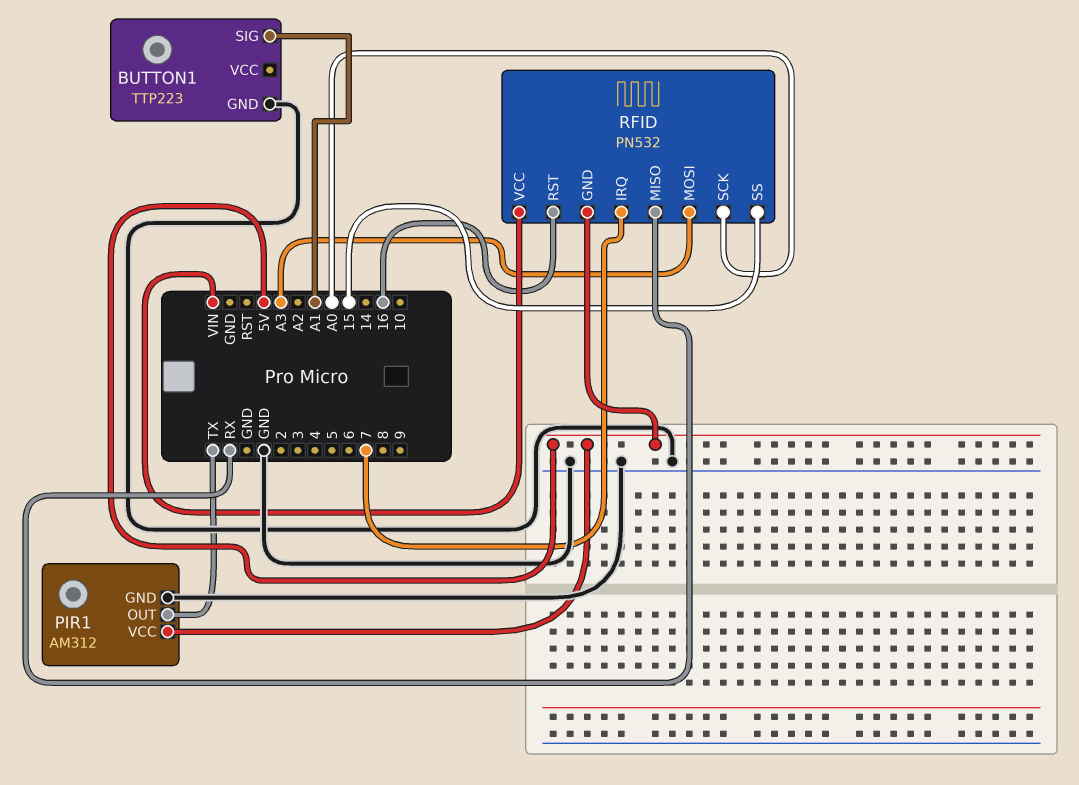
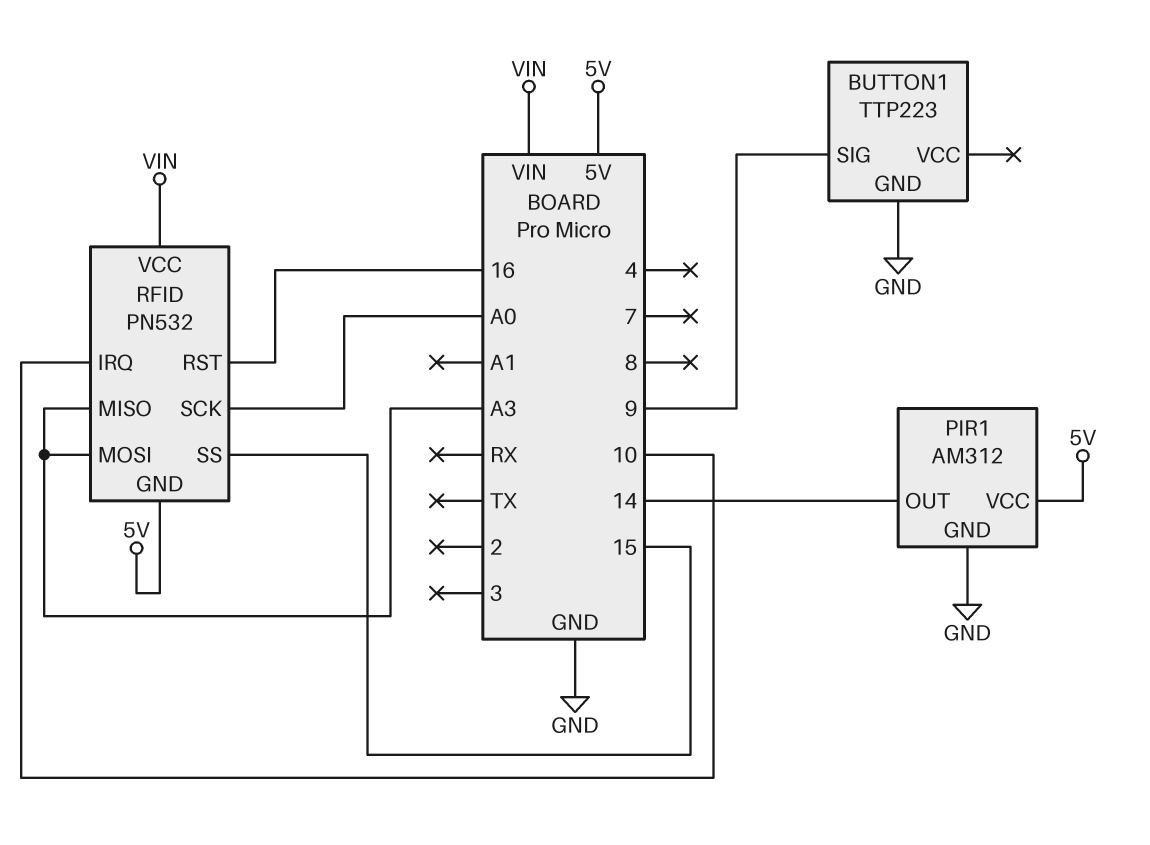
BUTTON1 pin SIG: A1 -> 9
PIR1 pin OUT: TX -> 14
RFID pin IRQ: 7 -> 10
RFID pin MISO: RX -> A3

